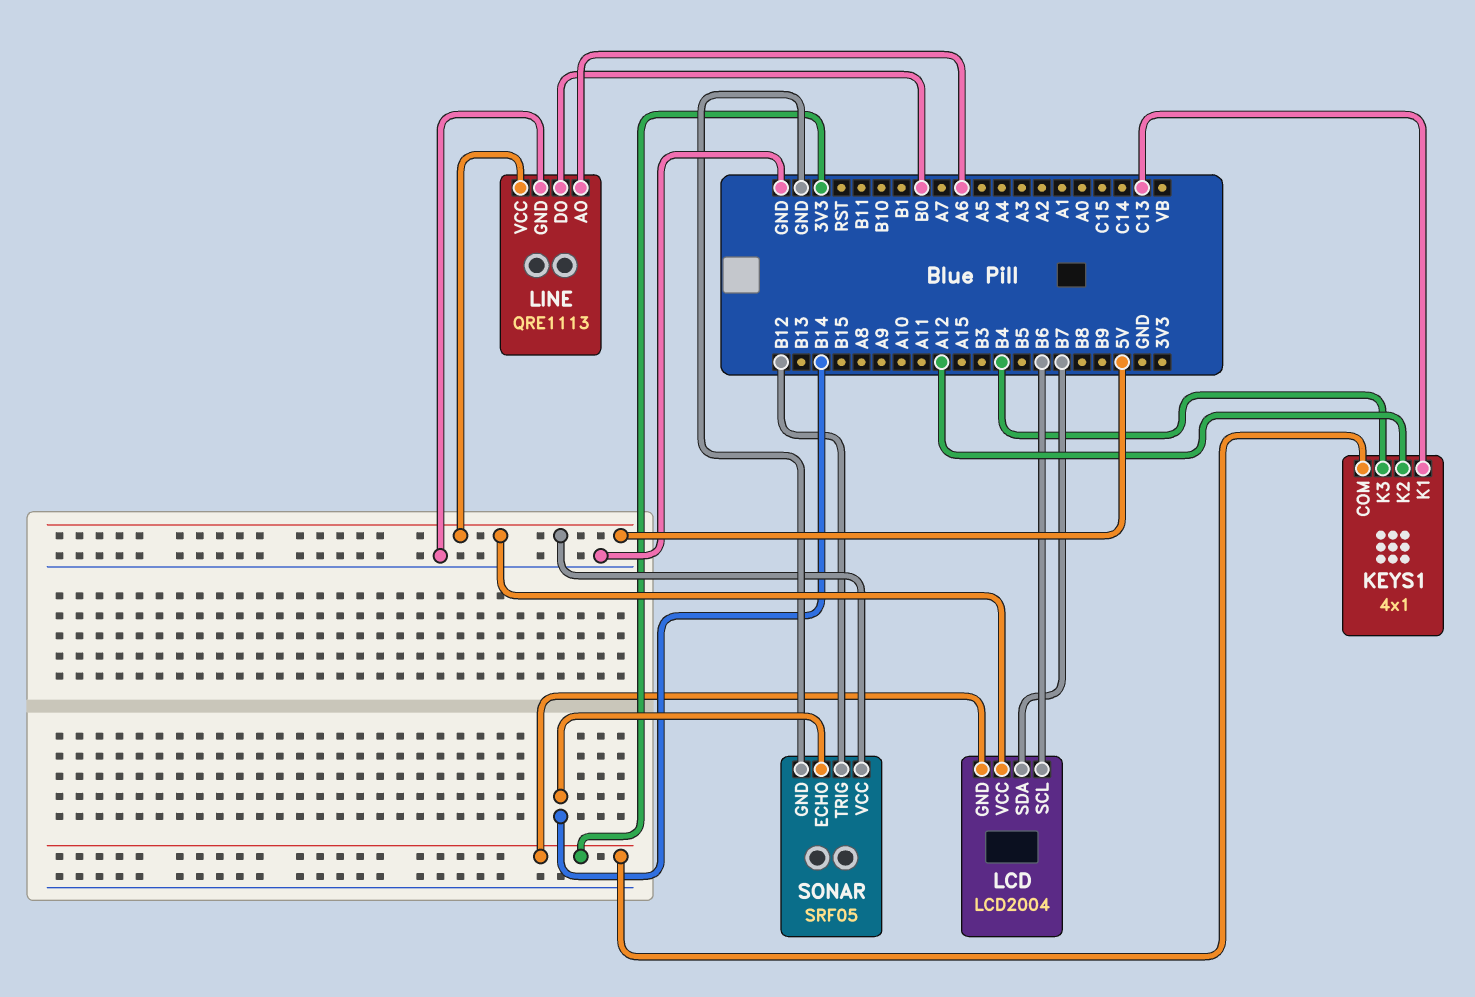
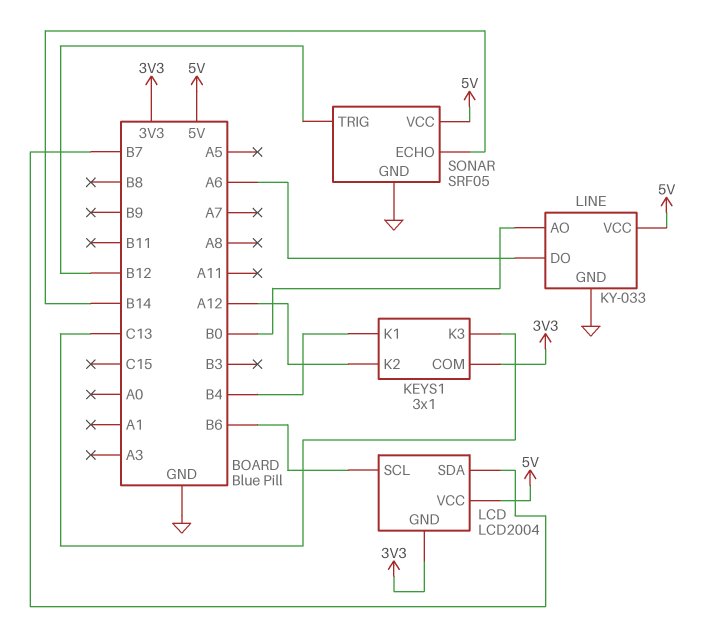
KEYS1: 4x1 -> 3x1
KEYS1 pin K1: C13 -> B4
KEYS1 pin K3: B4 -> C13
LINE: QRE1113 -> KY-033
LINE pin AO: A6 -> B0
LINE pin DO: B0 -> A6

